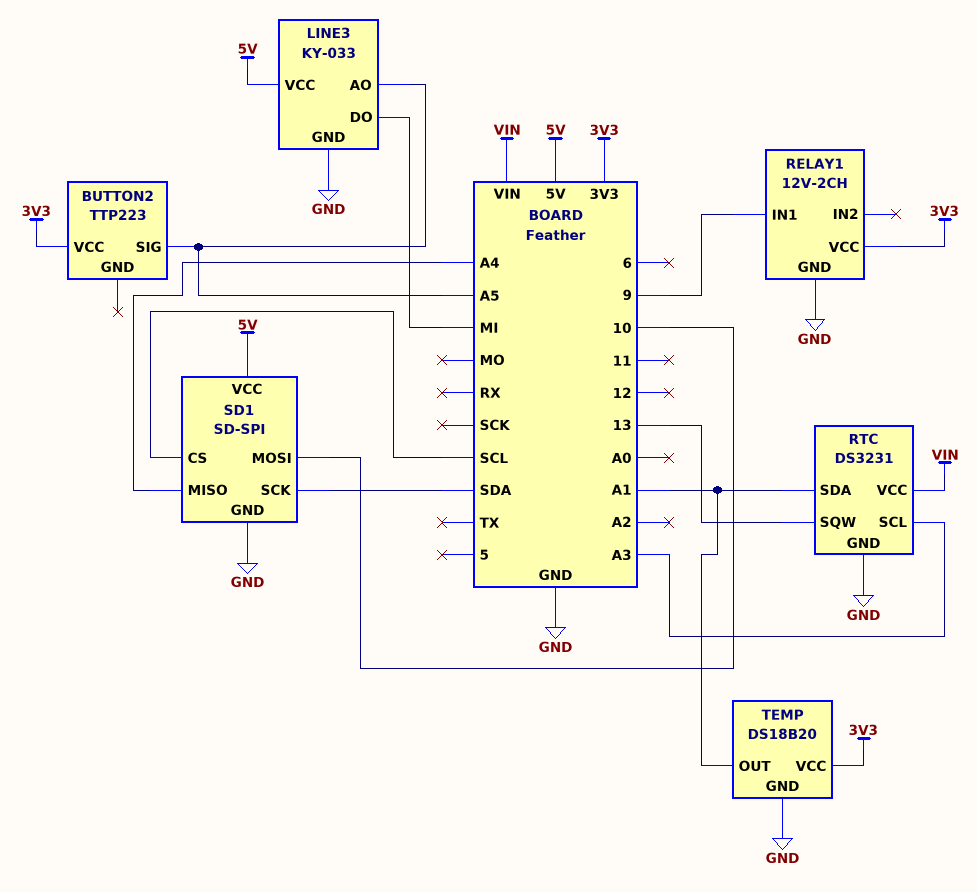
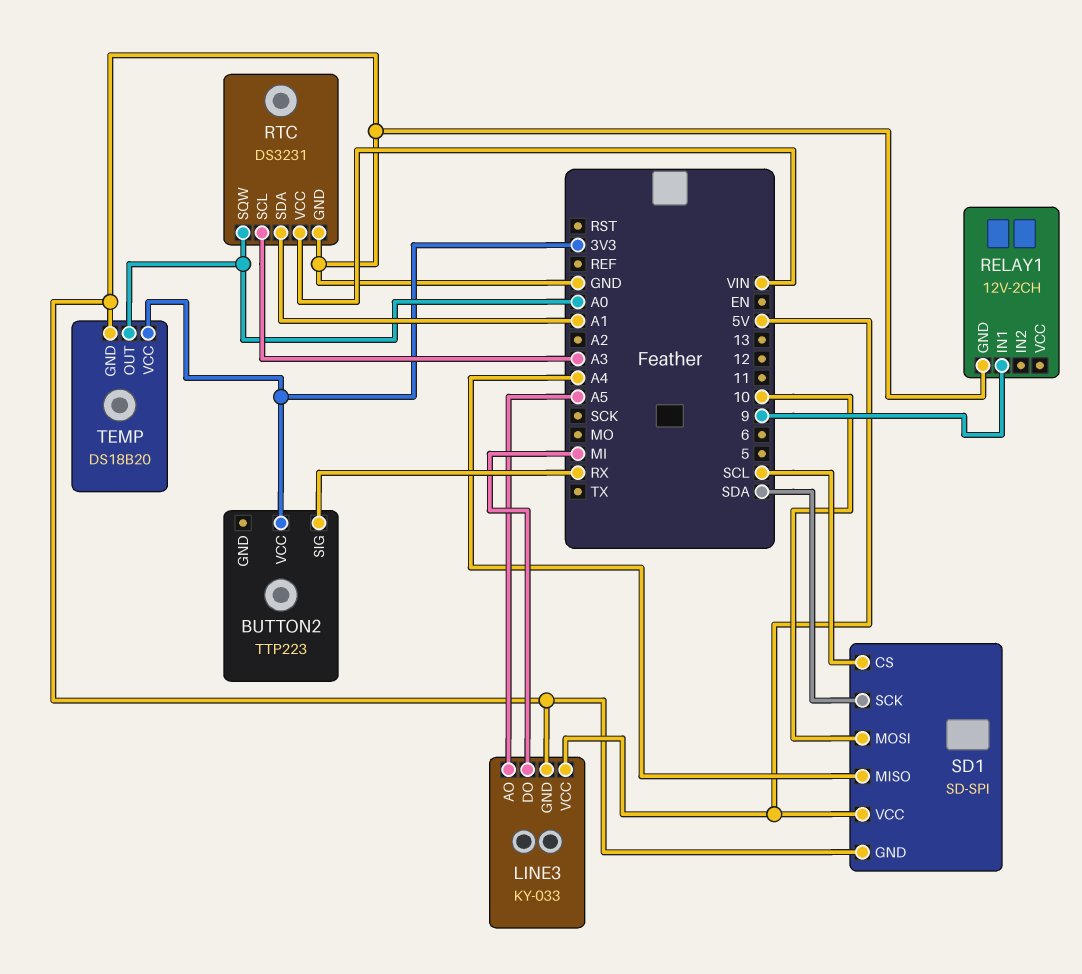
BUTTON2 pin SIG: A5 -> RX
RELAY1 pin VCC: 3V3 -> none
RTC pin SQW: 13 -> A0
TEMP pin OUT: A1 -> A0

